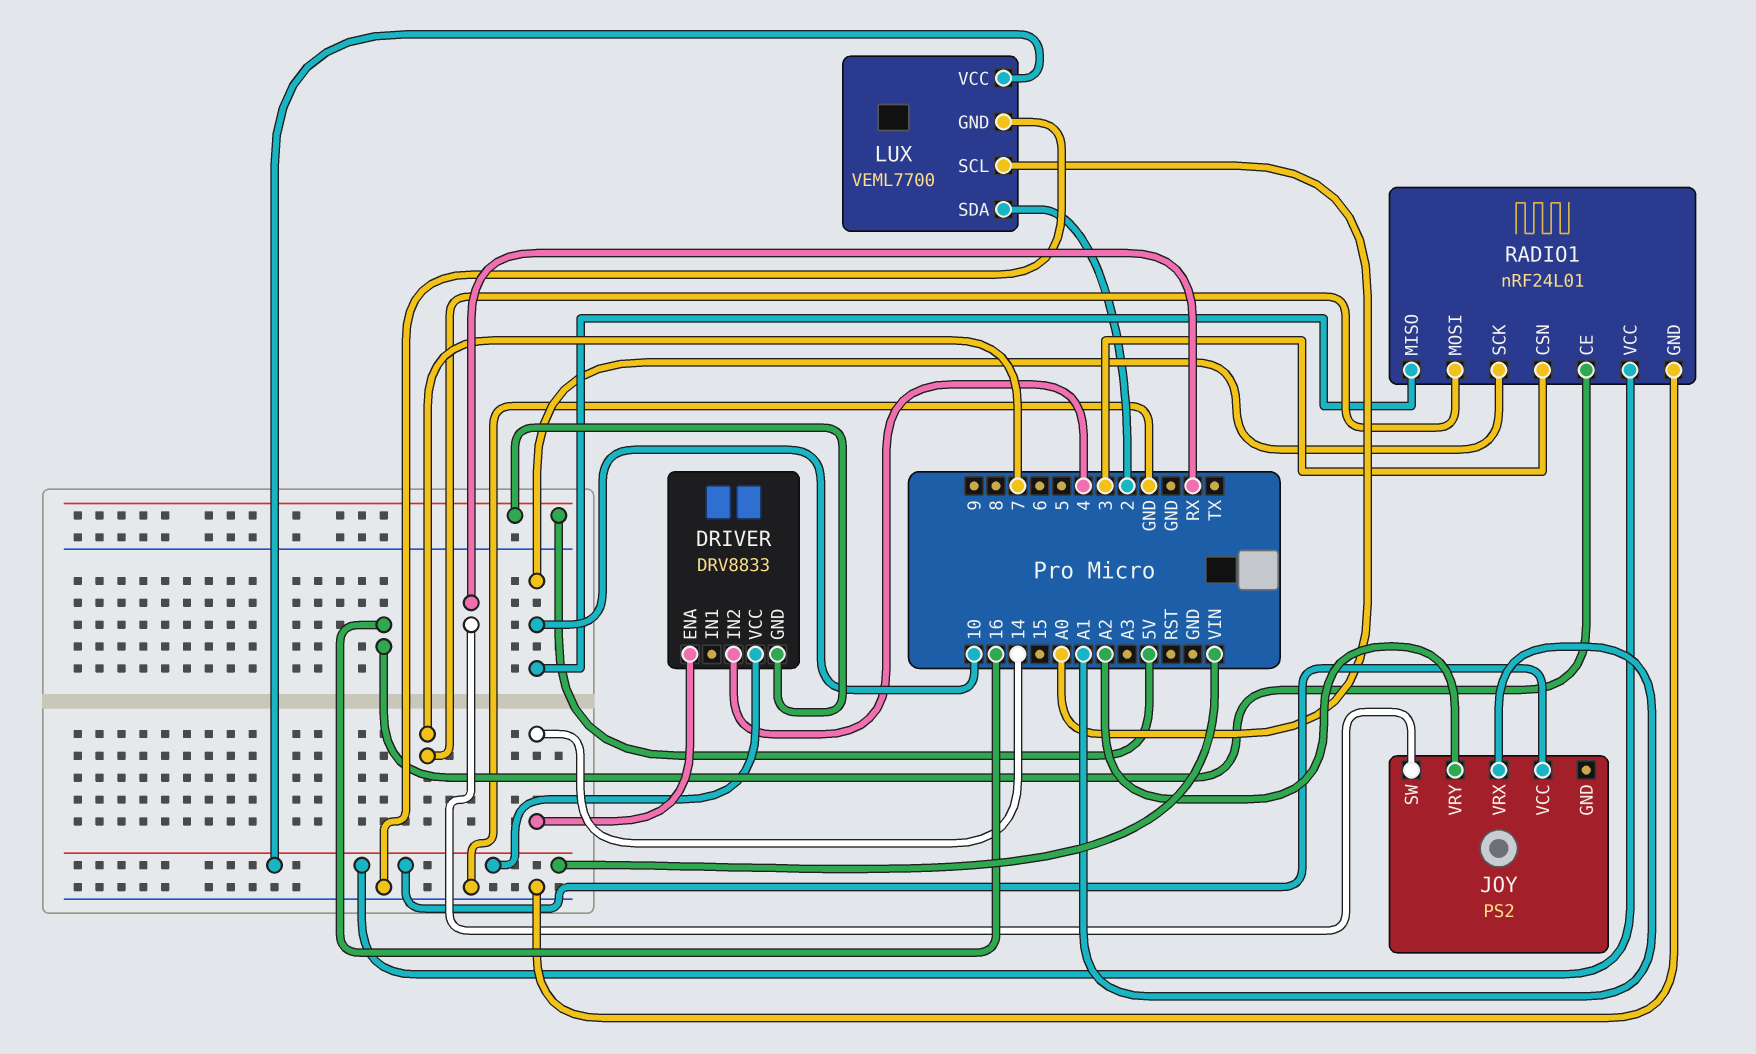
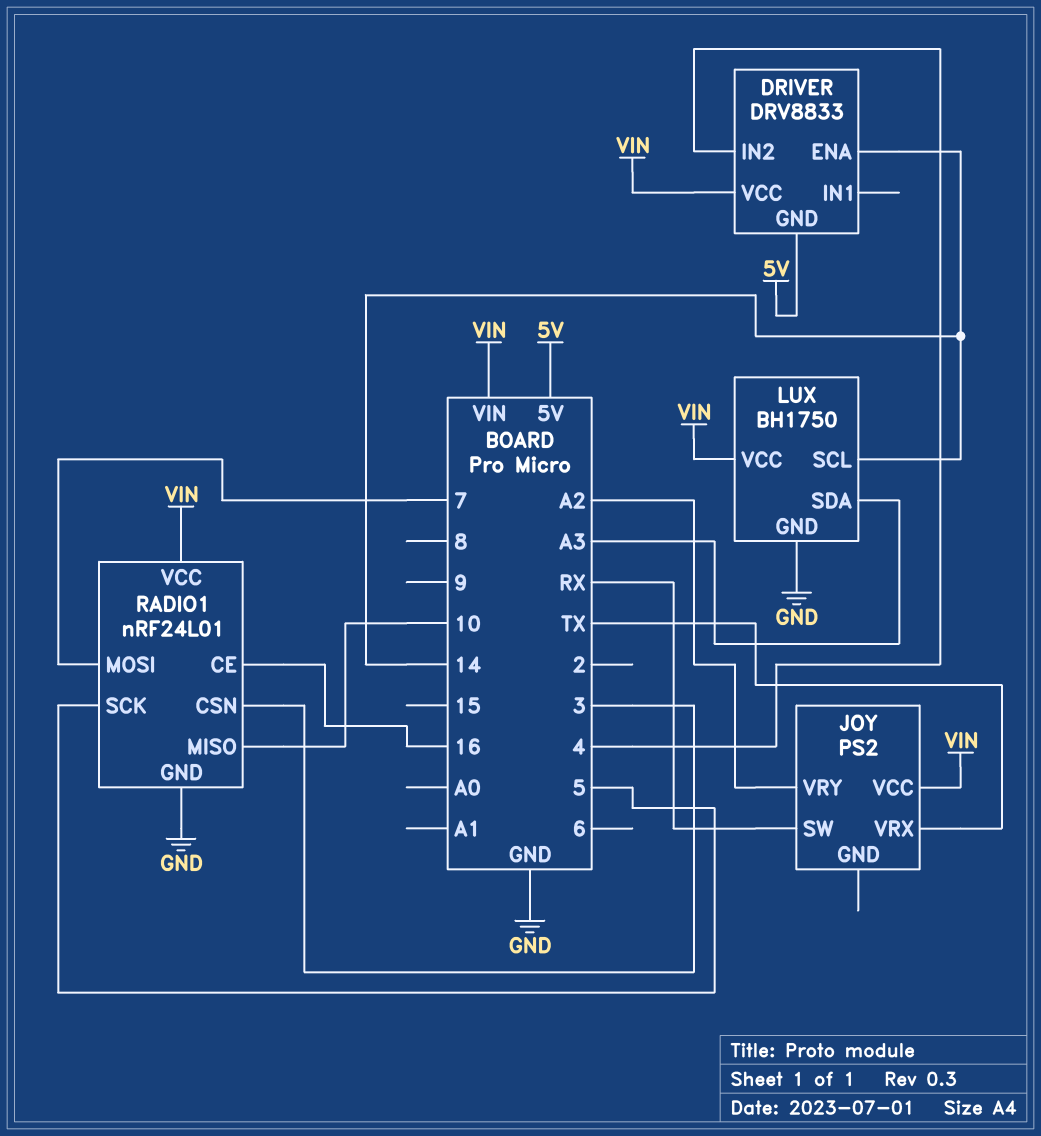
JOY pin VRX: A1 -> TX
LUX: VEML7700 -> BH1750
LUX pin SCL: A0 -> 14
LUX pin SDA: 2 -> A3
RADIO1 pin SCK: 10 -> 5

